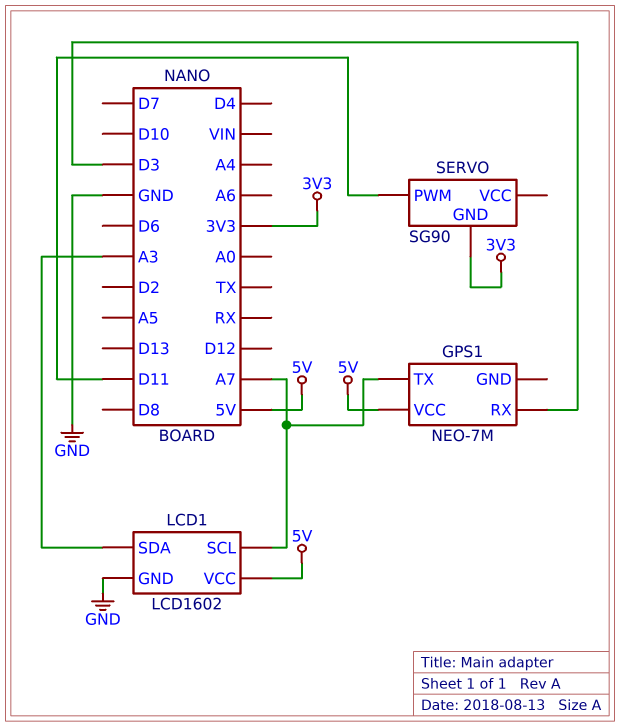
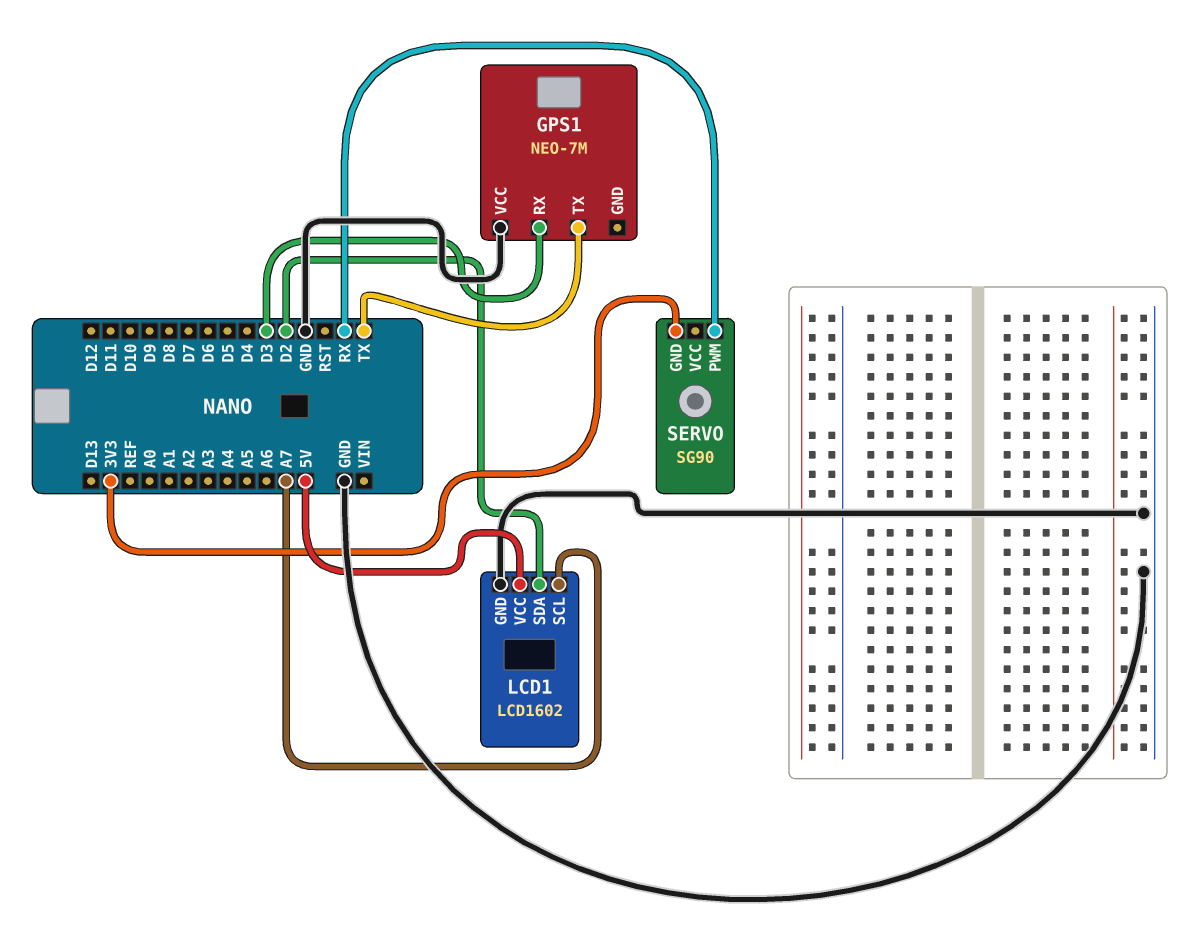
GPS1 pin TX: A7 -> TX
GPS1 pin VCC: 5V -> GND
LCD1 pin SDA: A3 -> D2
SERVO pin PWM: D11 -> RX

